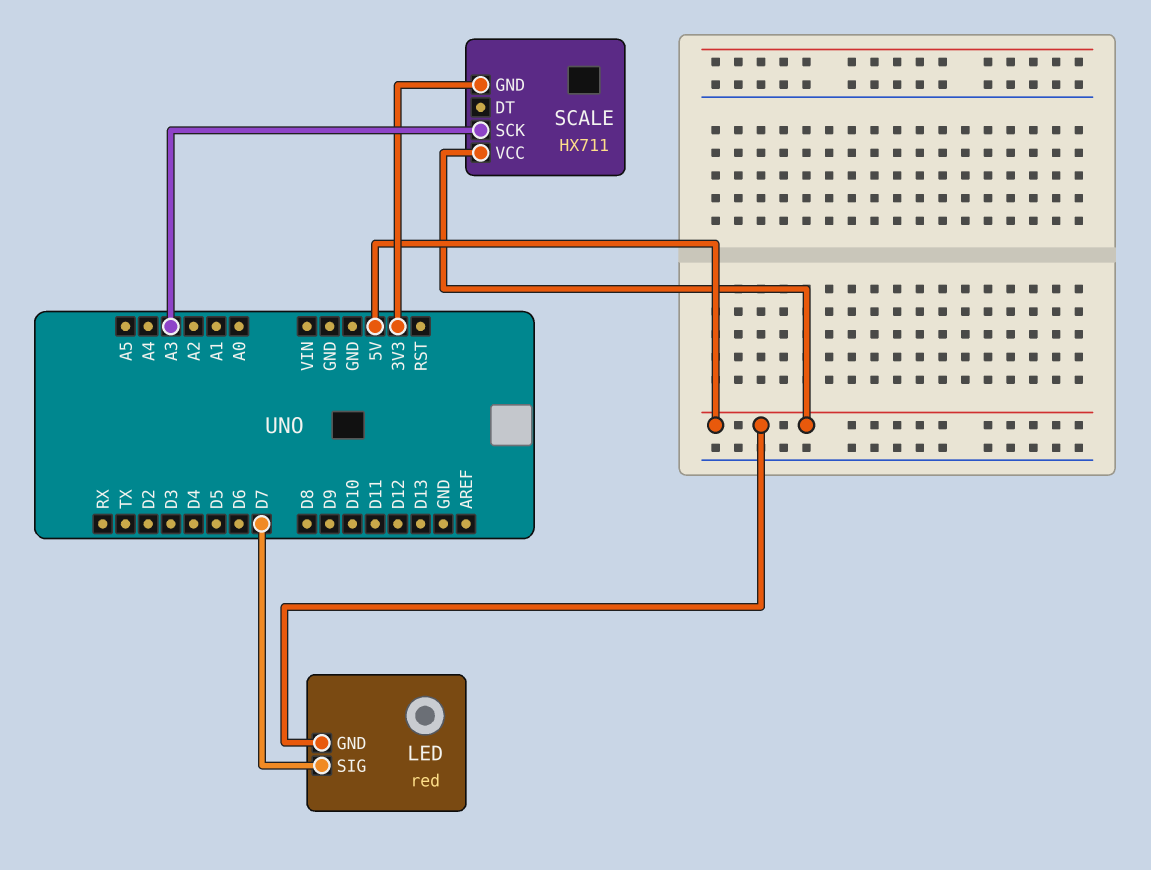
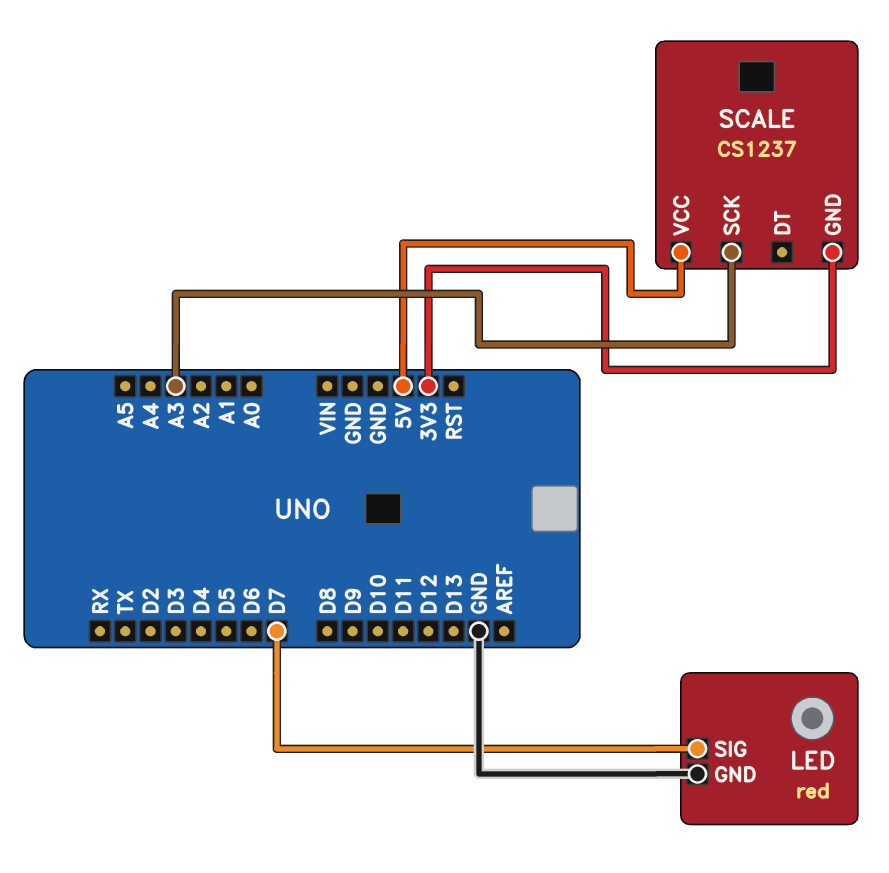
LED pin GND: 5V -> GND
SCALE: HX711 -> CS1237

